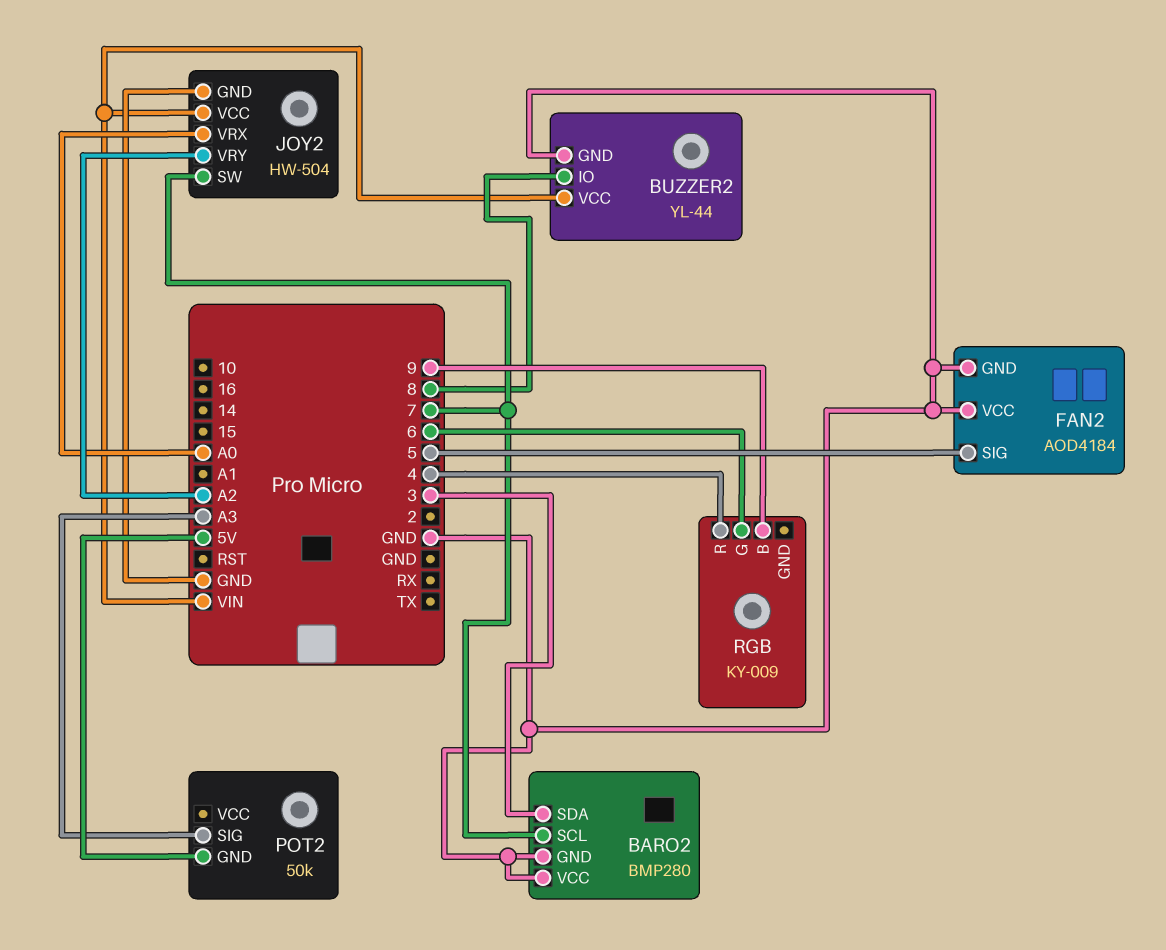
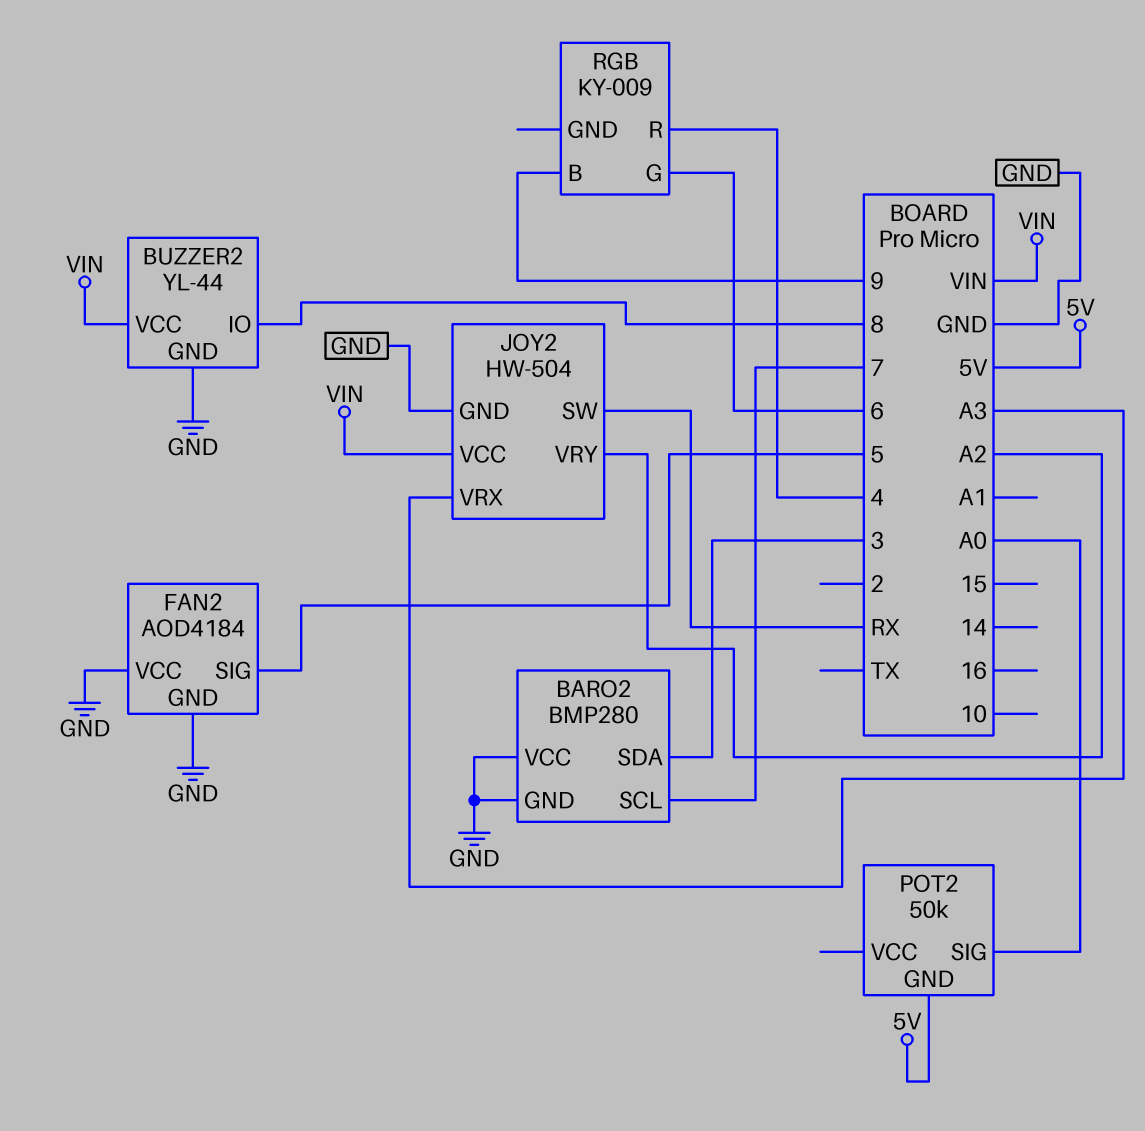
JOY2 pin SW: 7 -> RX
JOY2 pin VRX: A0 -> A3
POT2 pin SIG: A3 -> A0

